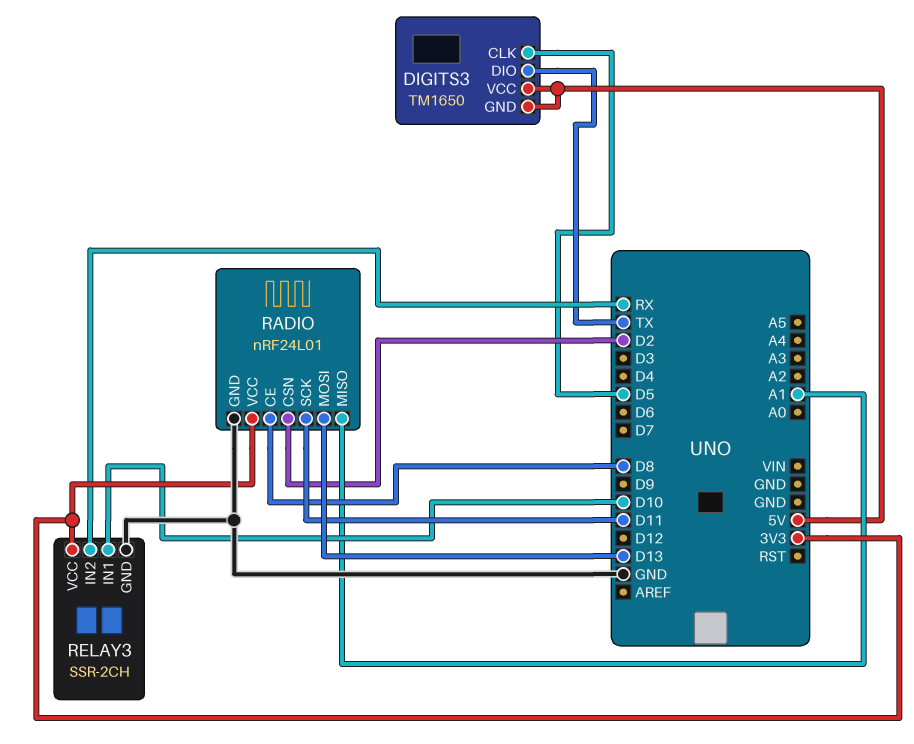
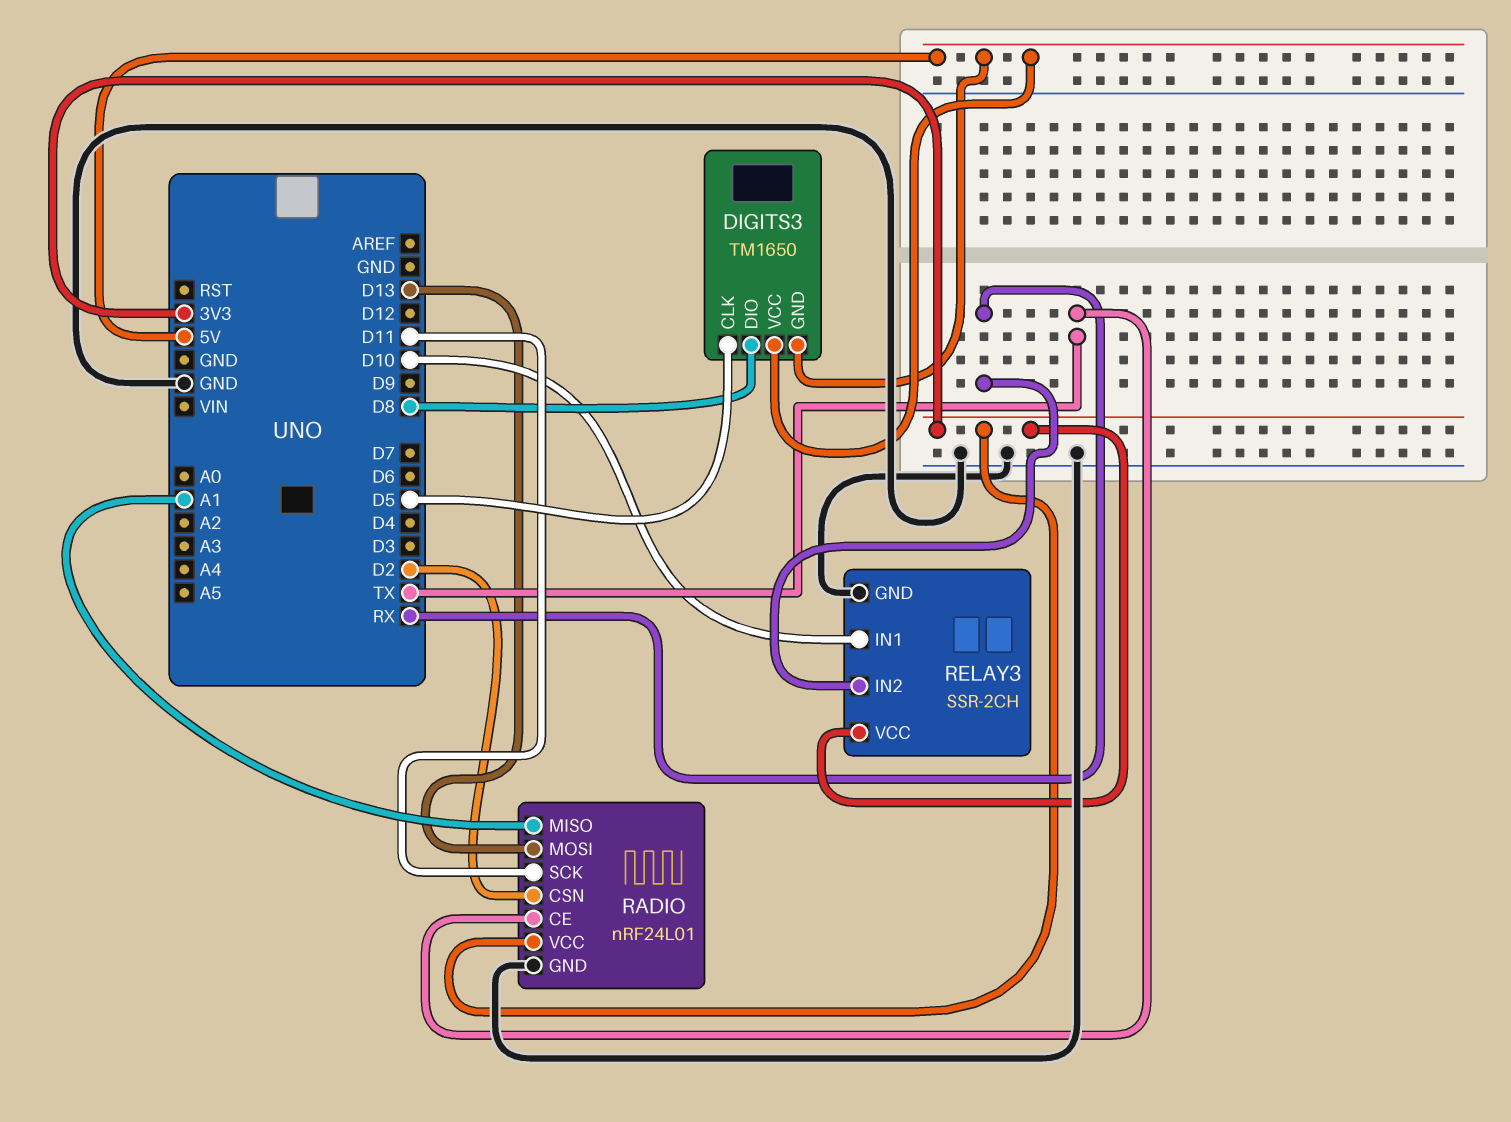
DIGITS3 pin DIO: TX -> D8
RADIO pin CE: D8 -> TX

